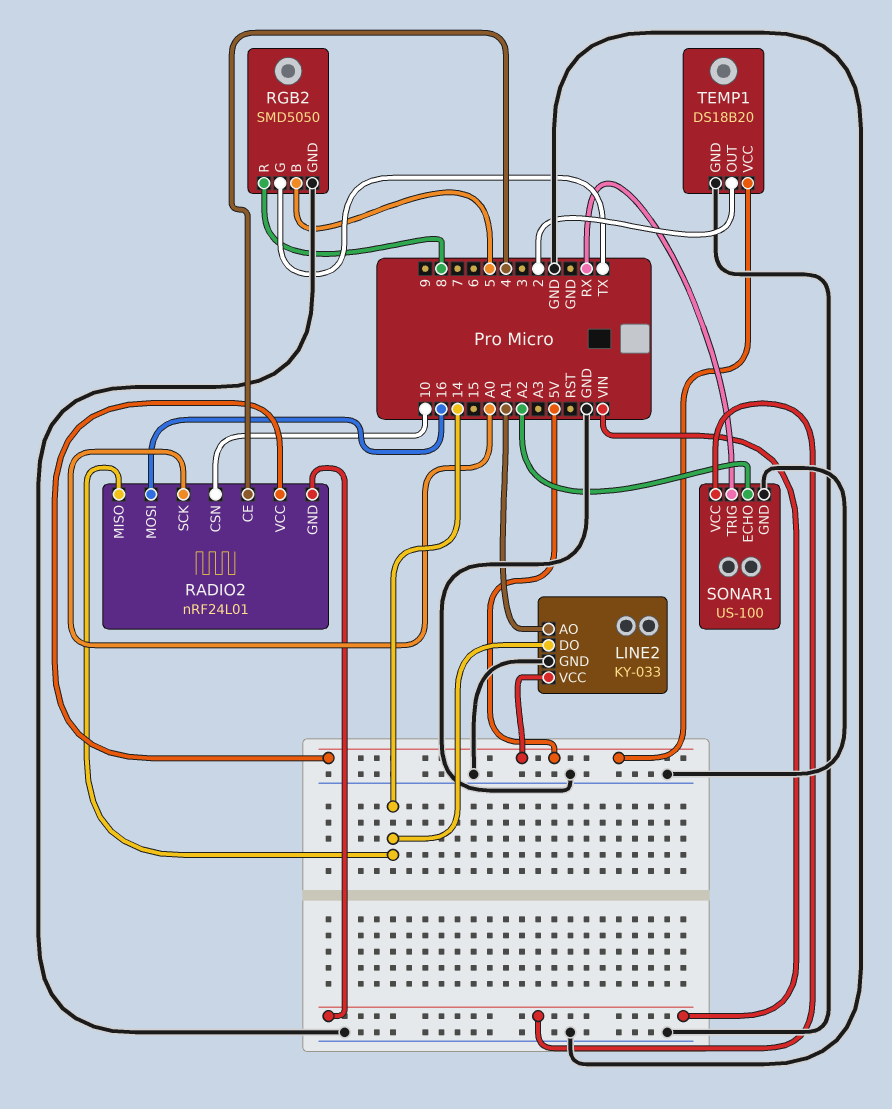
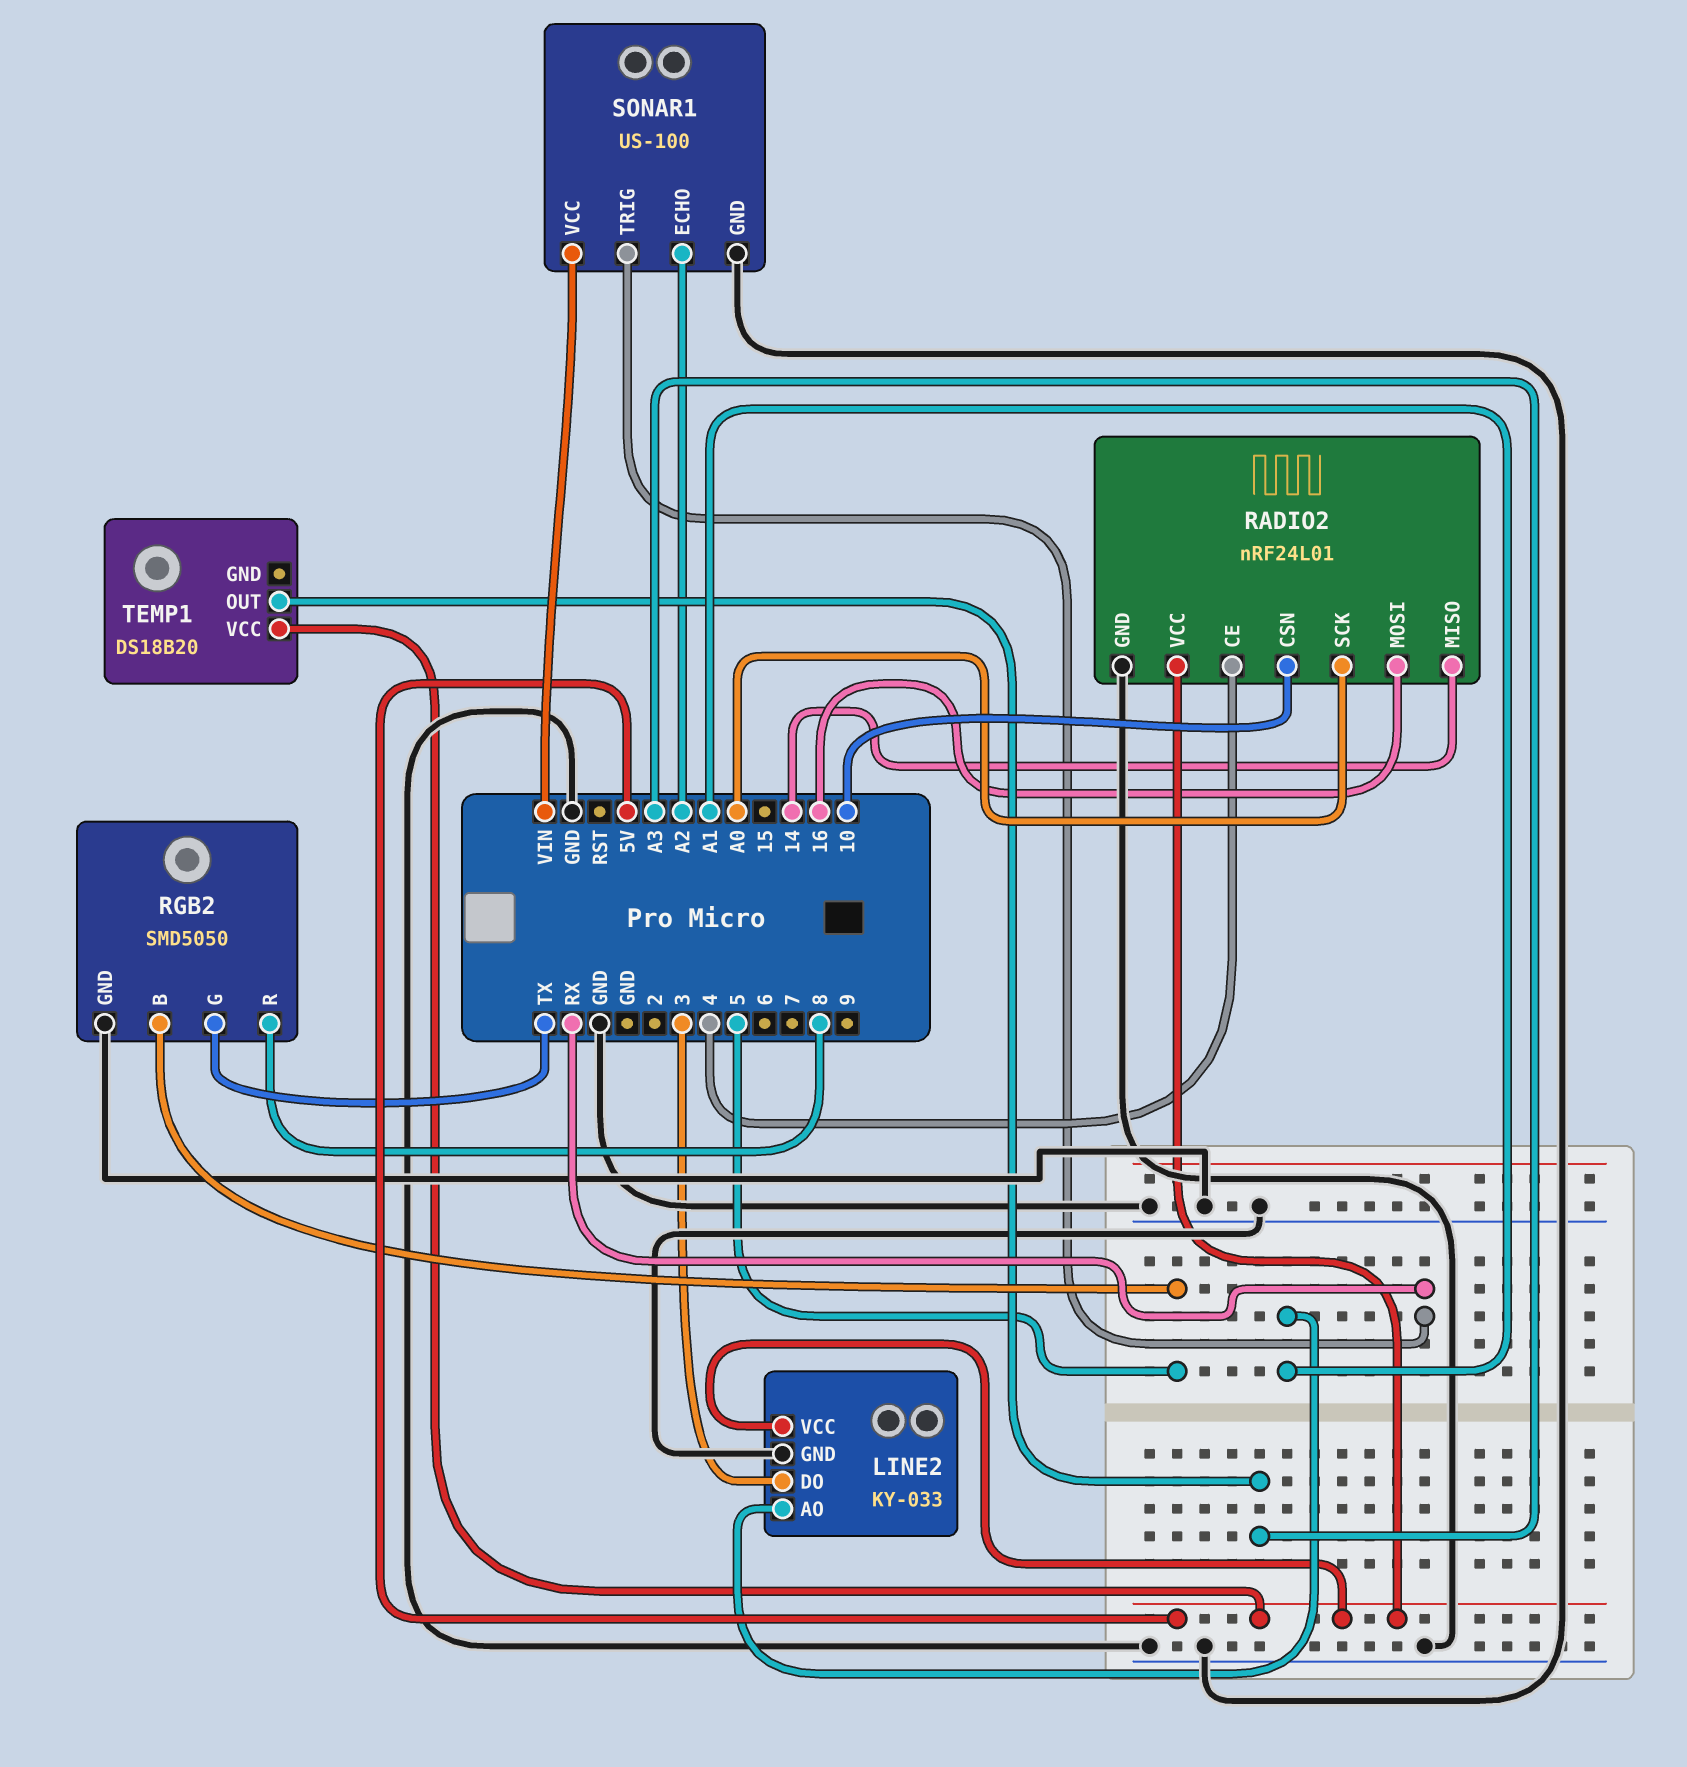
LINE2 pin DO: 14 -> 3
RADIO2 pin GND: VIN -> GND
TEMP1 pin GND: GND -> none
TEMP1 pin OUT: 2 -> A3

